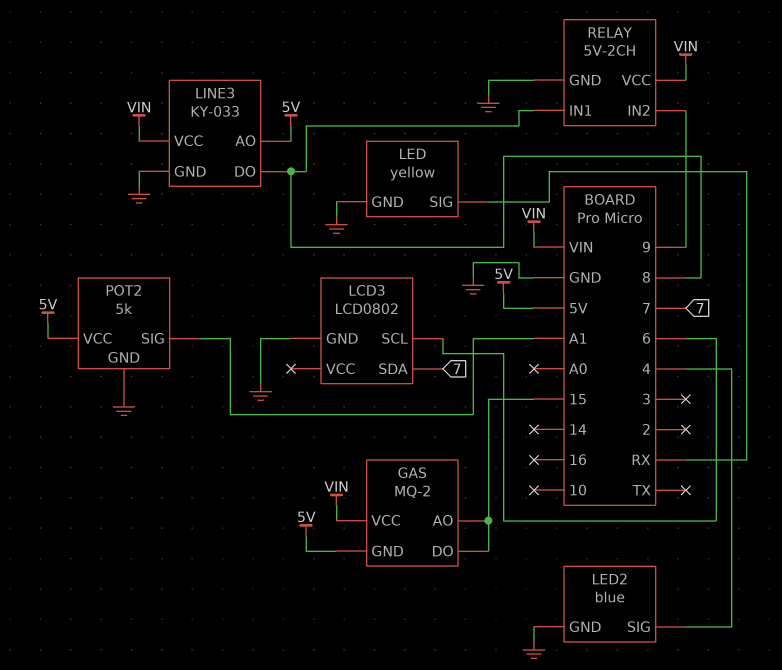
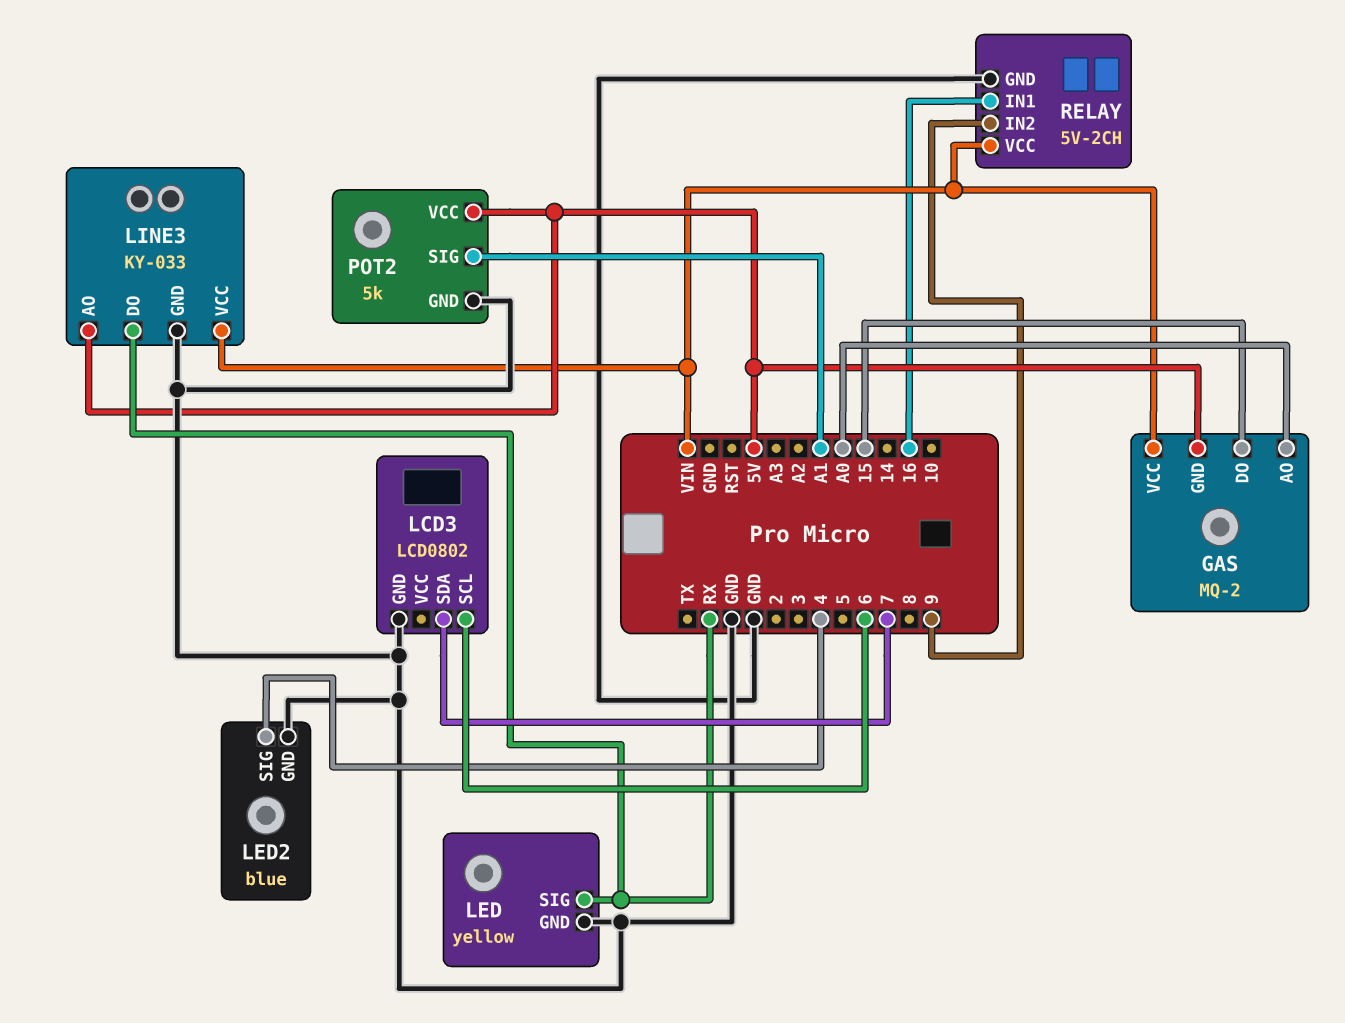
GAS pin AO: 15 -> A0
LINE3 pin DO: 8 -> RX
RELAY pin IN1: 8 -> 16

